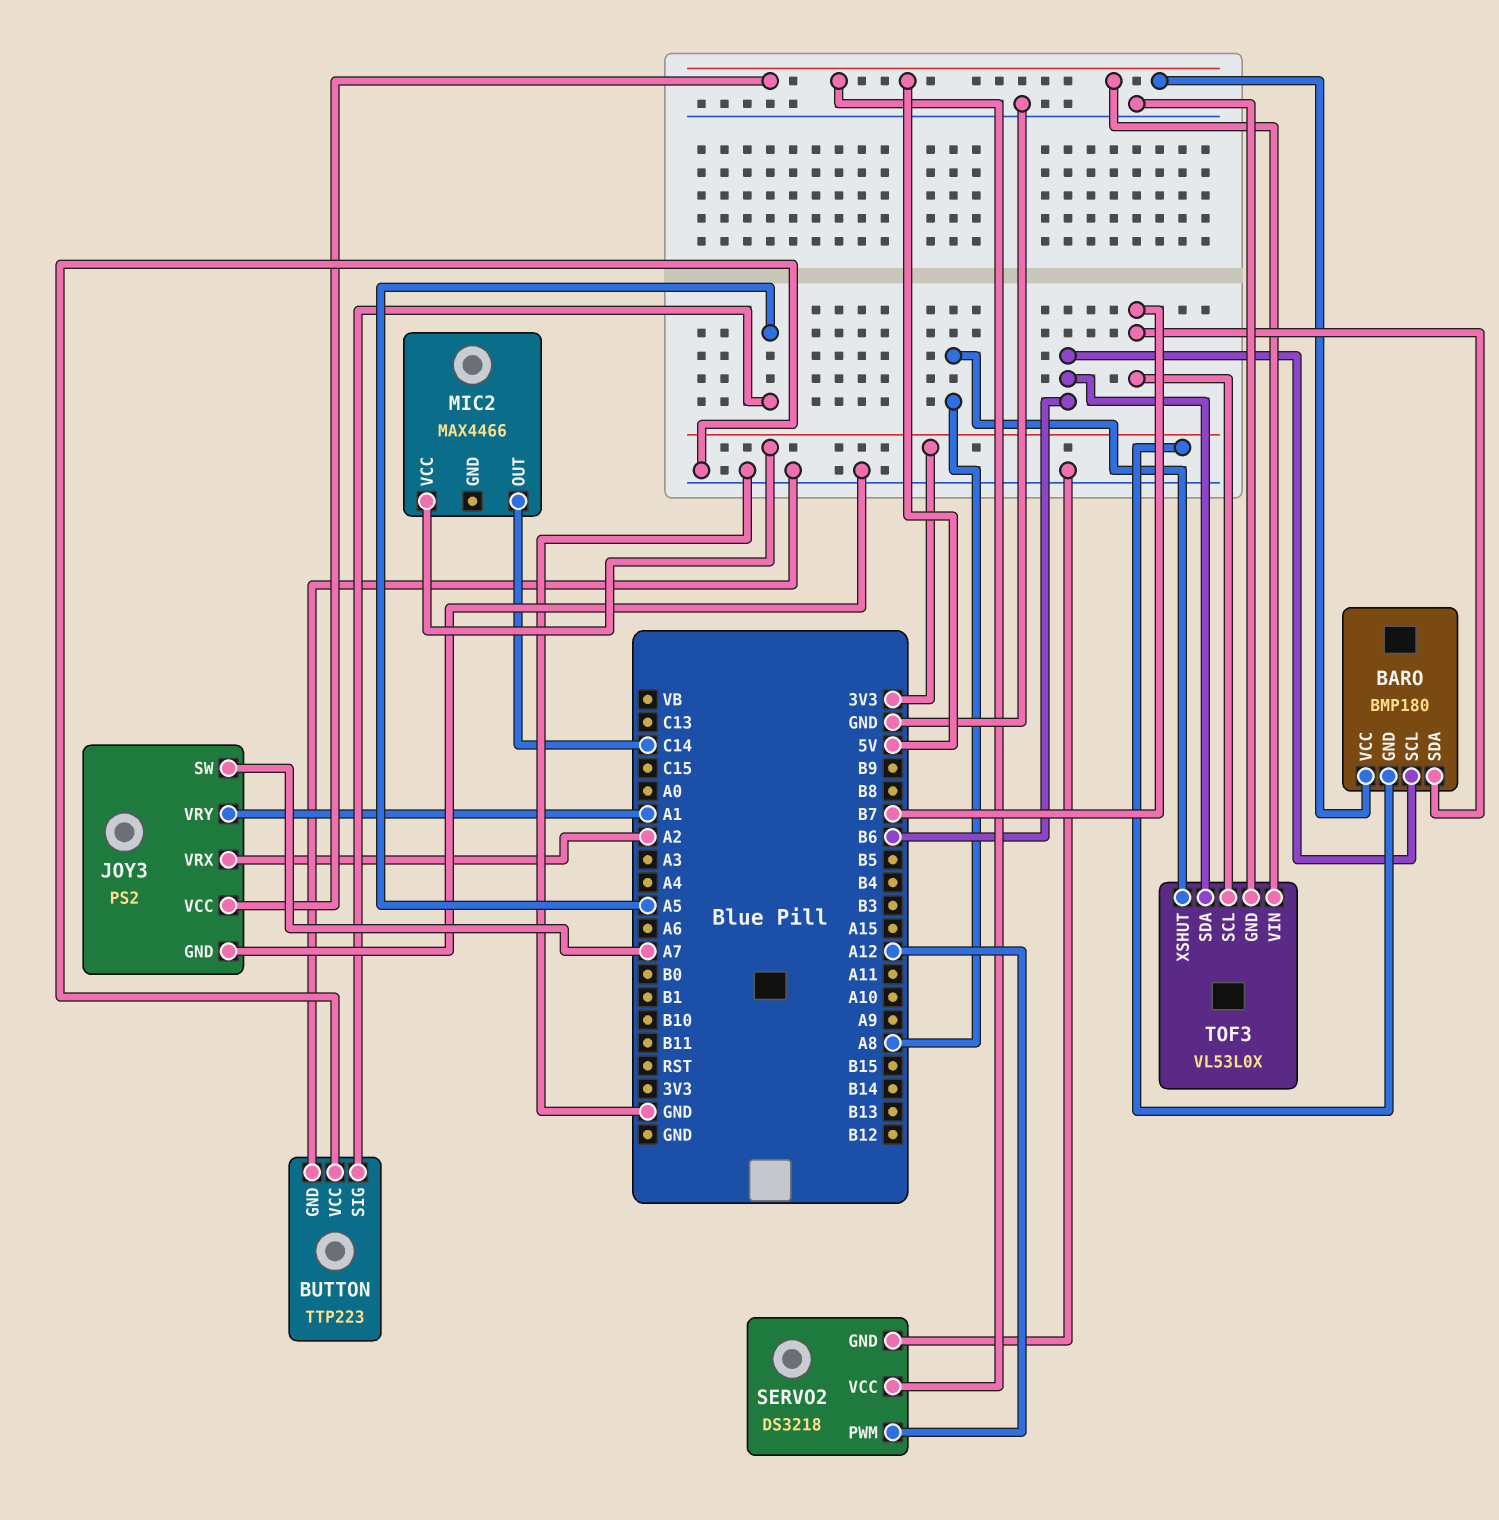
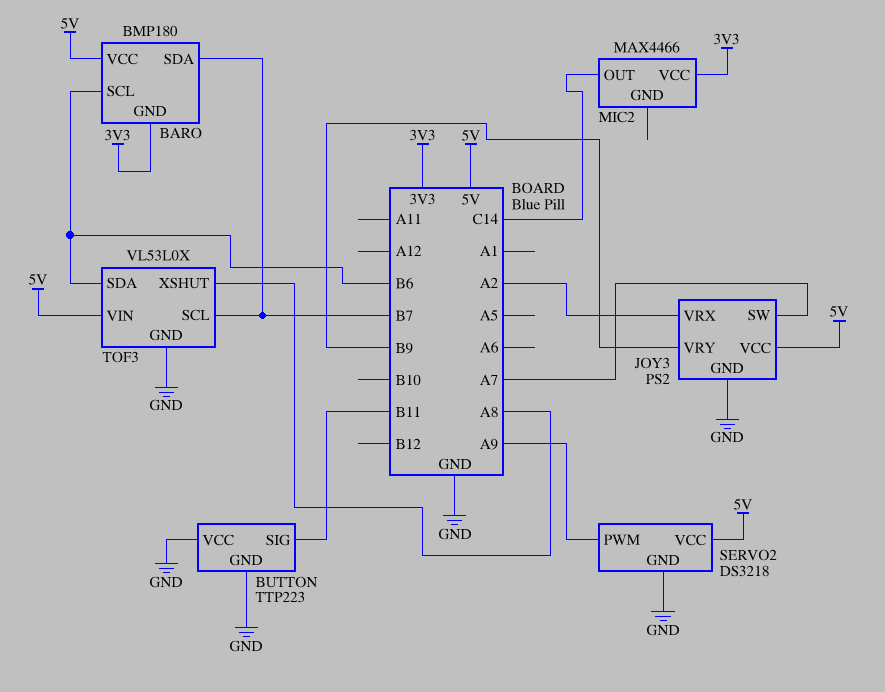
BUTTON pin SIG: A5 -> B11
JOY3 pin VRY: A1 -> B9
SERVO2 pin PWM: A12 -> A9

